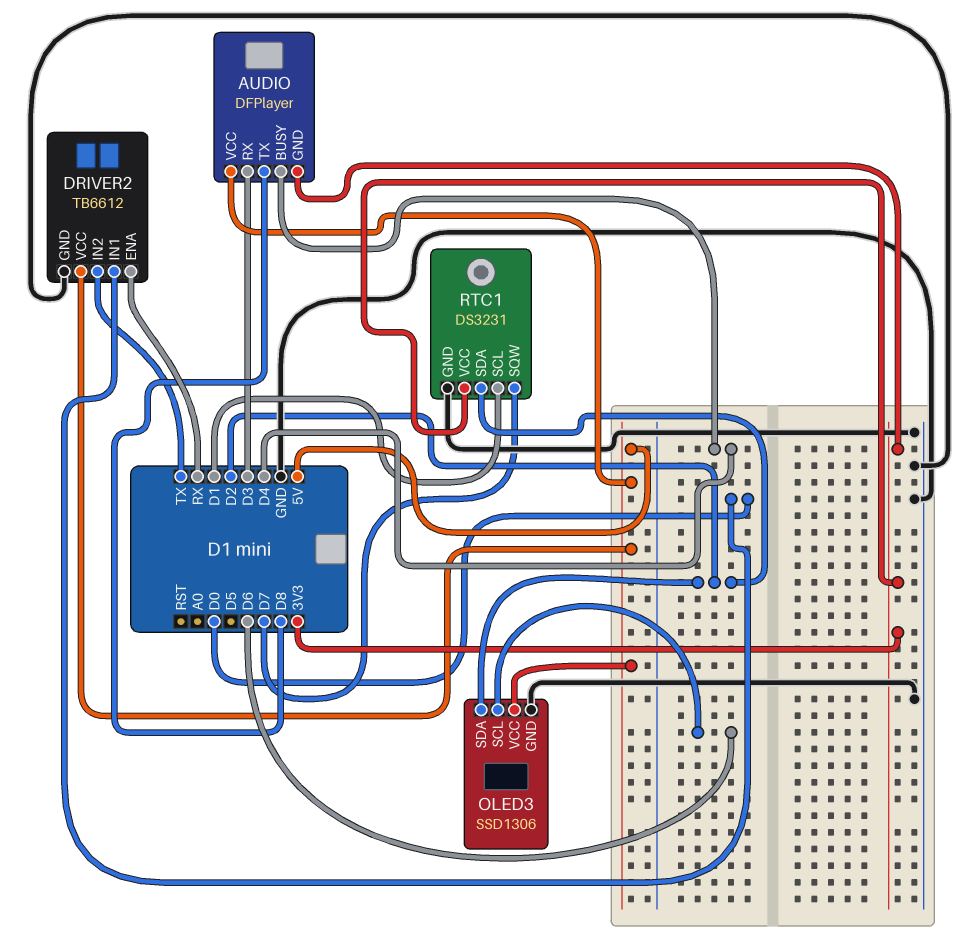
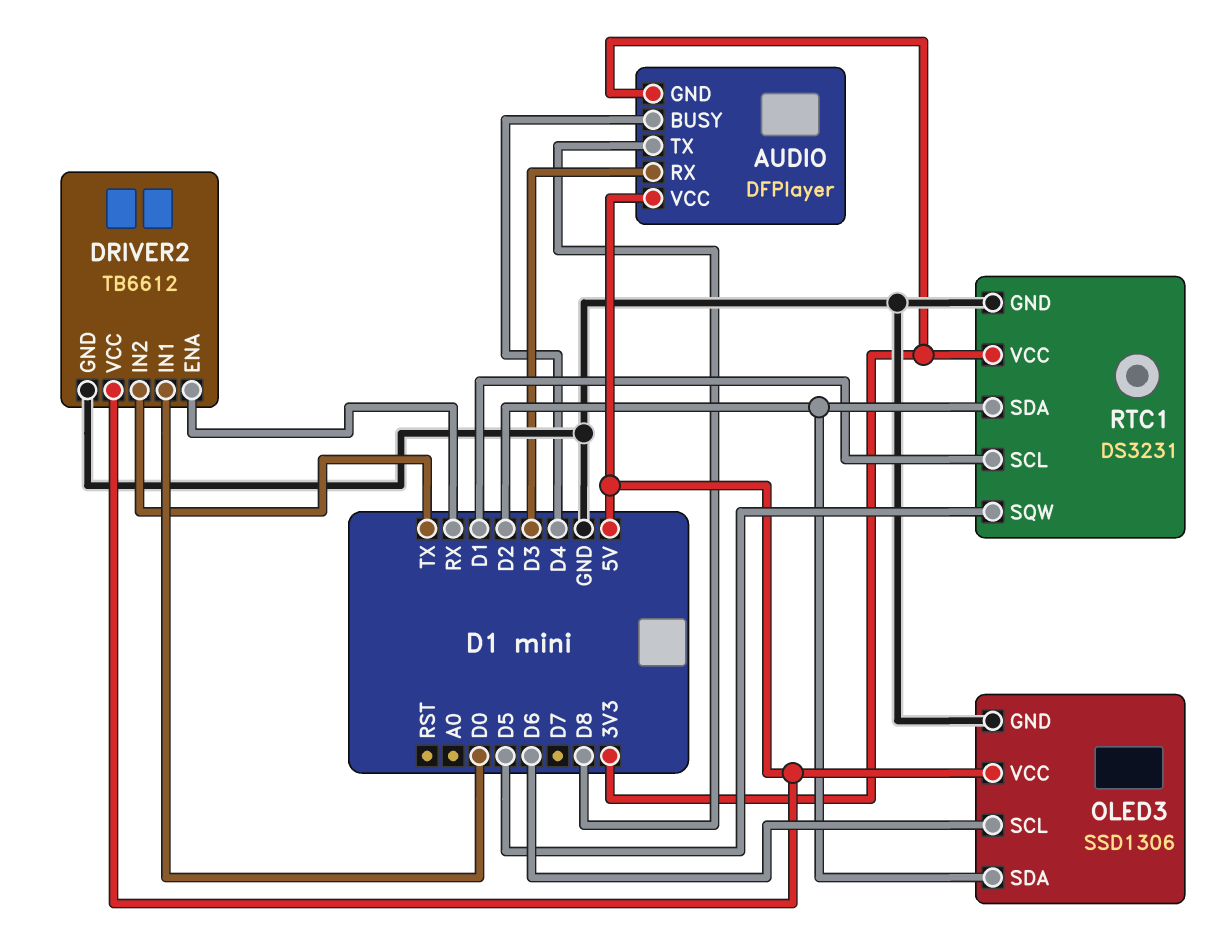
RTC1 pin SQW: D7 -> D5

